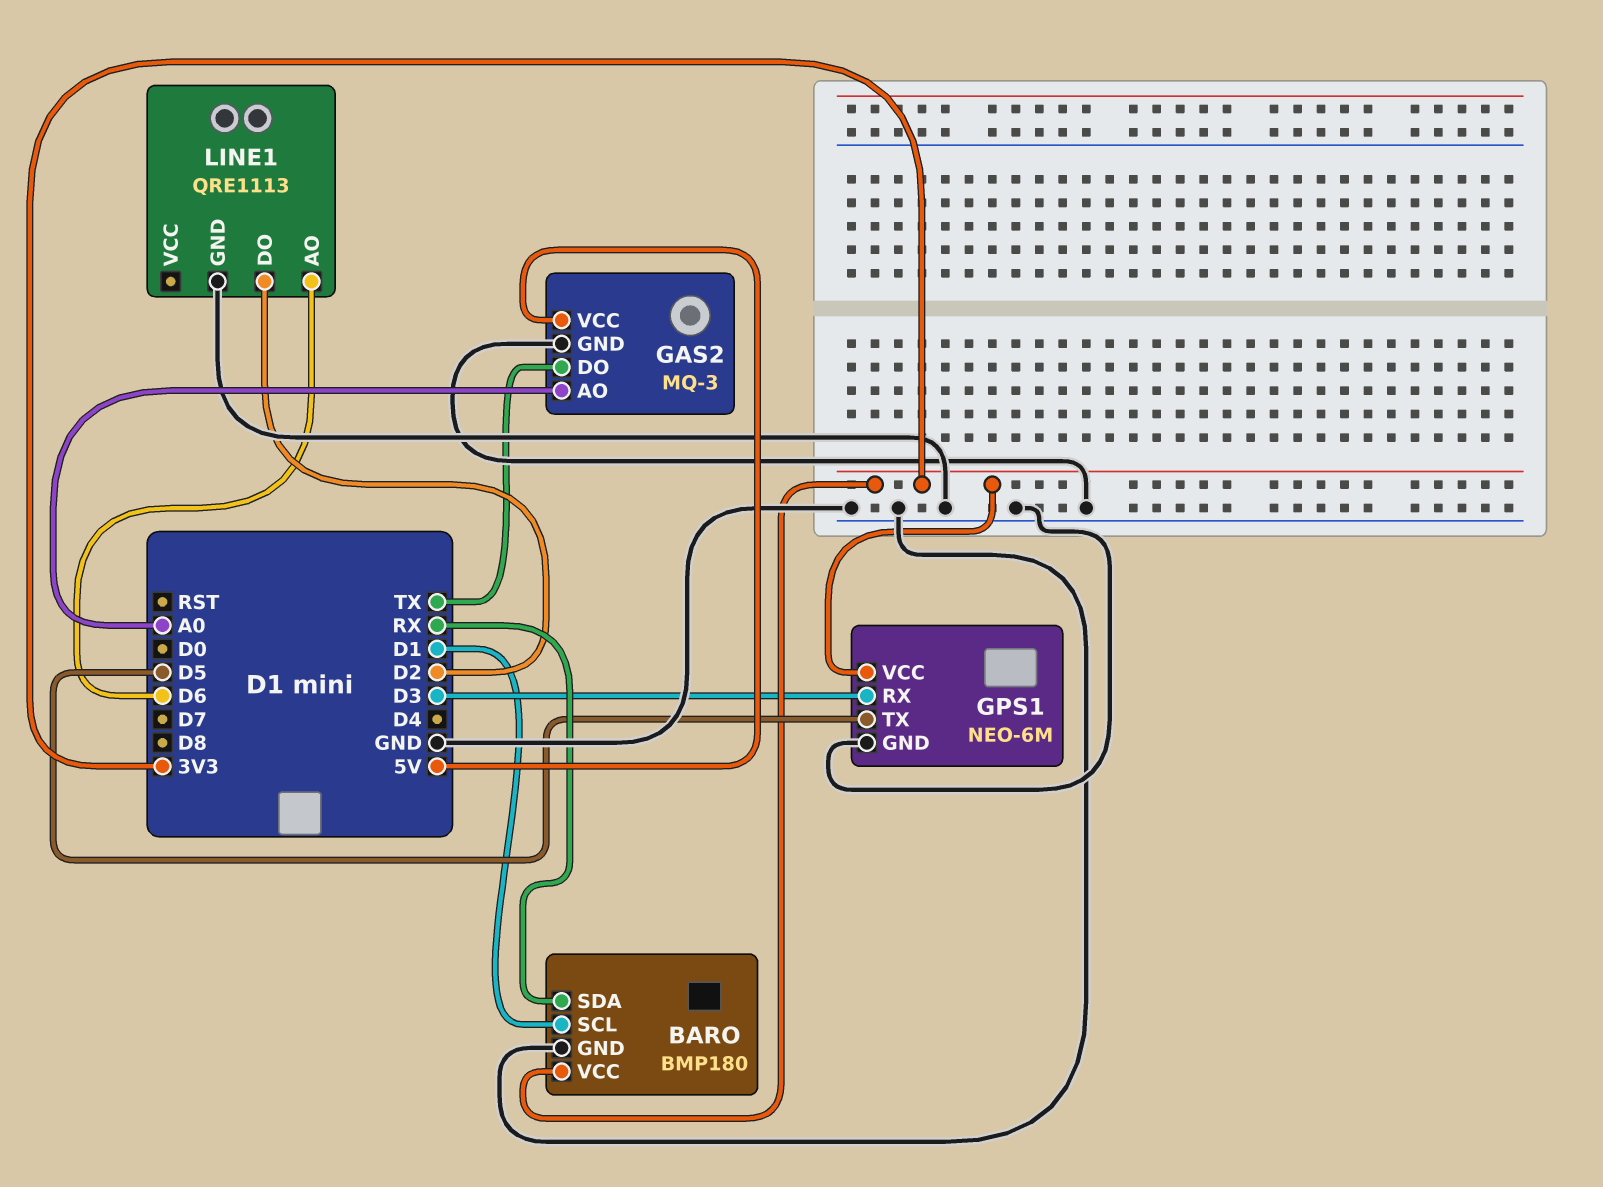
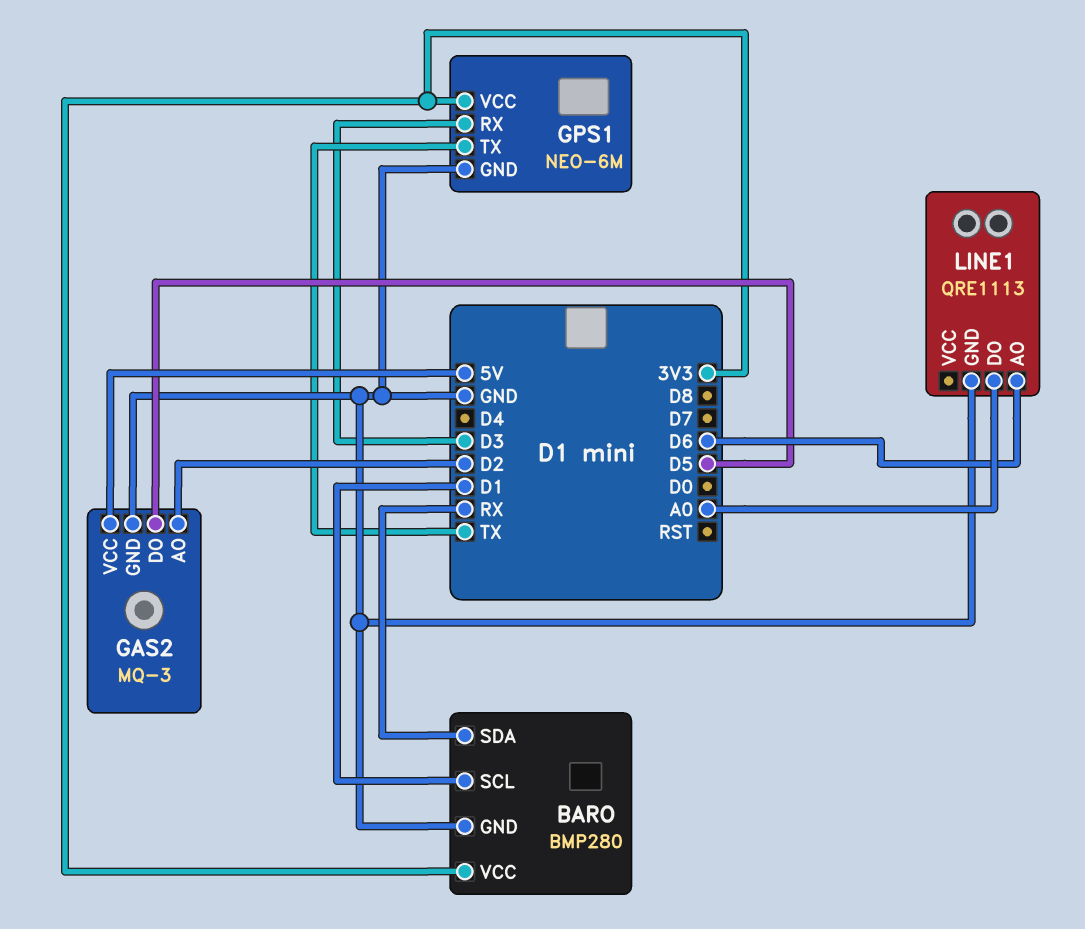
BARO: BMP180 -> BMP280
GAS2 pin AO: A0 -> D2
GAS2 pin DO: TX -> D5
GPS1 pin TX: D5 -> TX
LINE1 pin DO: D2 -> A0

